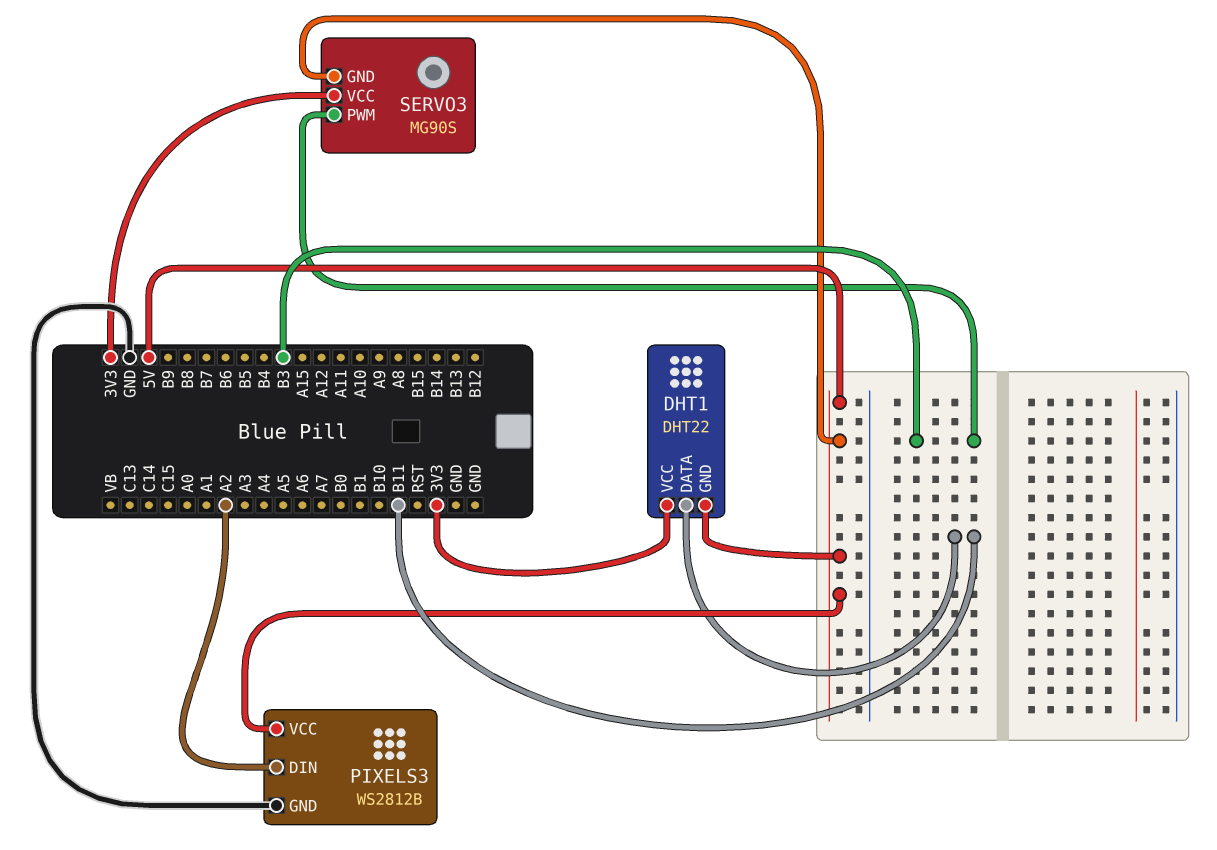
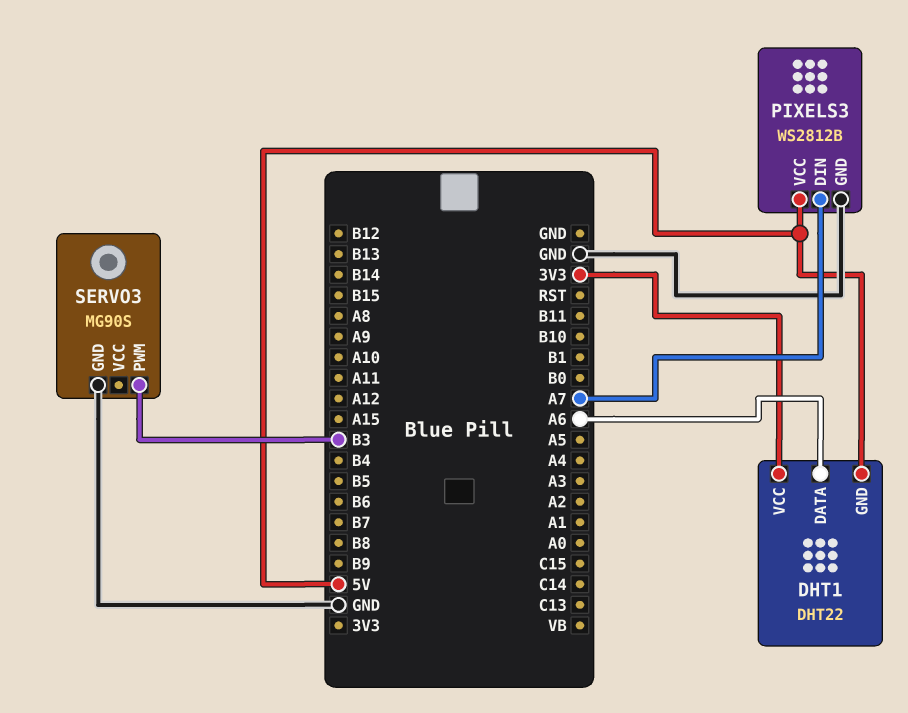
DHT1 pin DATA: B11 -> A6
PIXELS3 pin DIN: A2 -> A7
SERVO3 pin GND: 5V -> GND
SERVO3 pin VCC: 3V3 -> none

